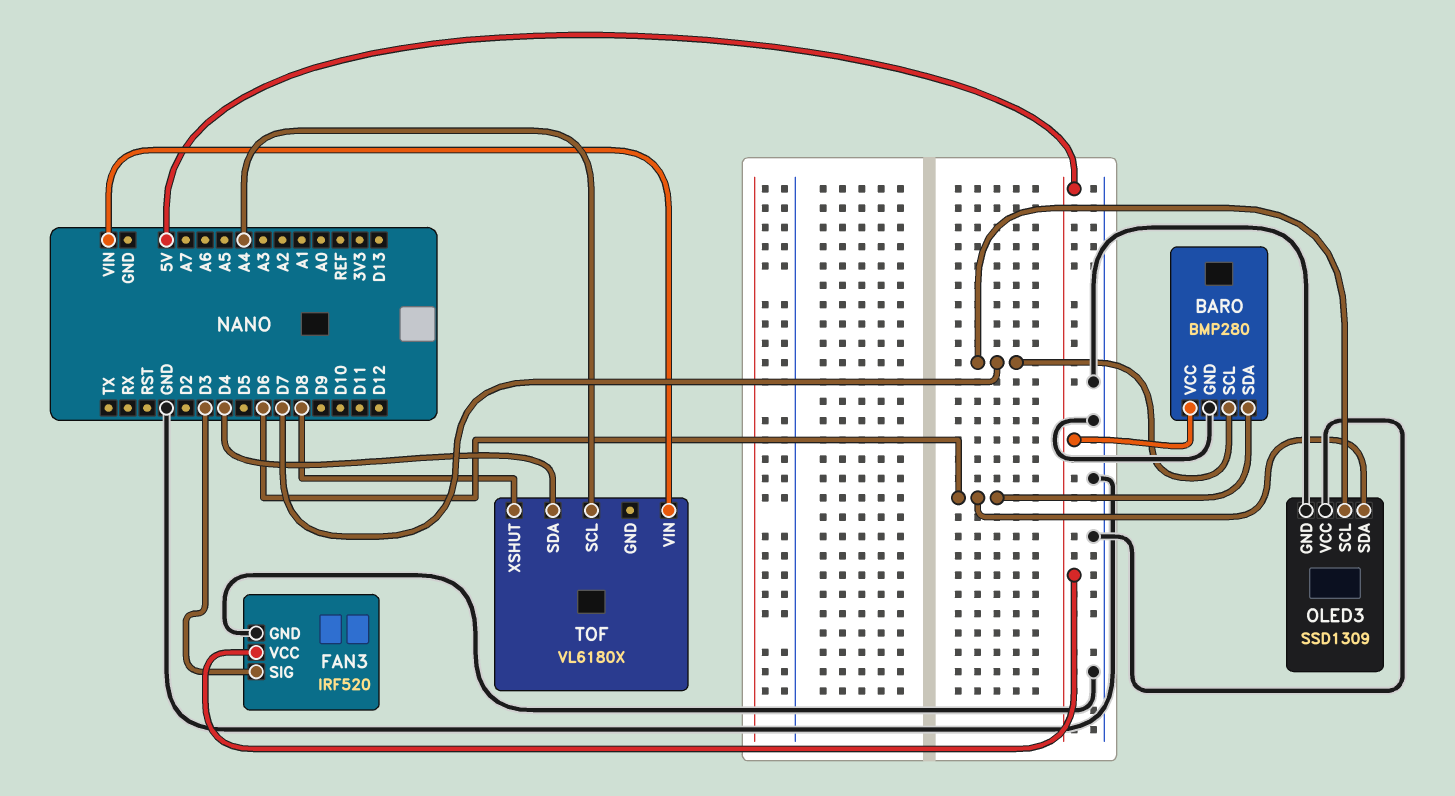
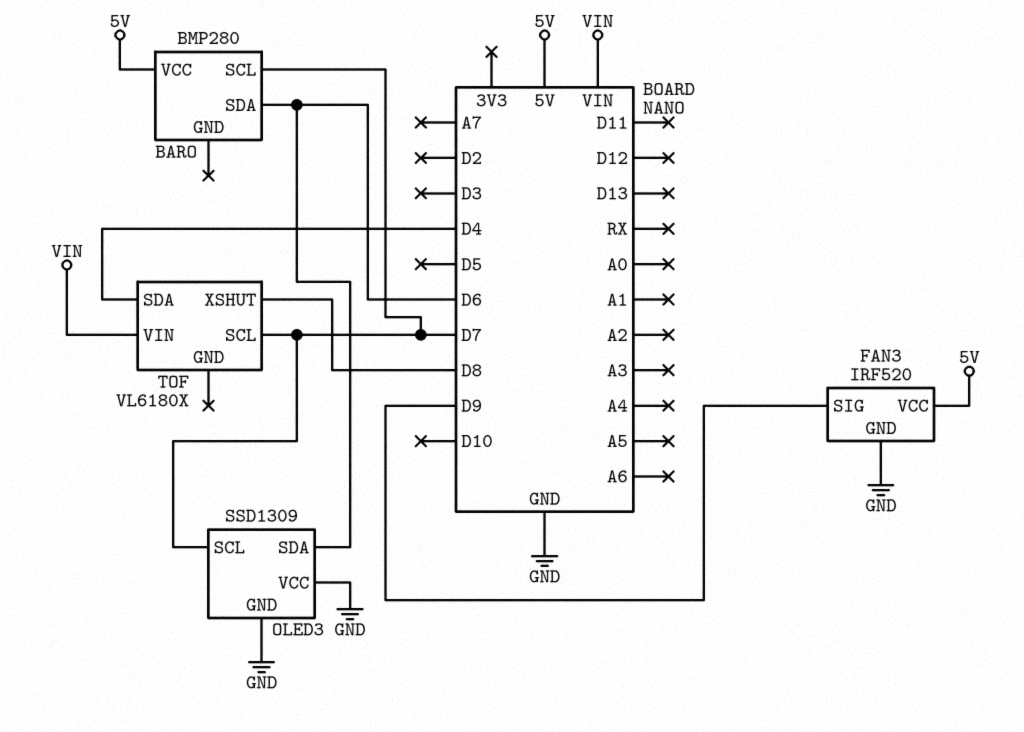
BARO pin GND: GND -> none
FAN3 pin SIG: D3 -> D9
TOF pin SCL: A4 -> D7

